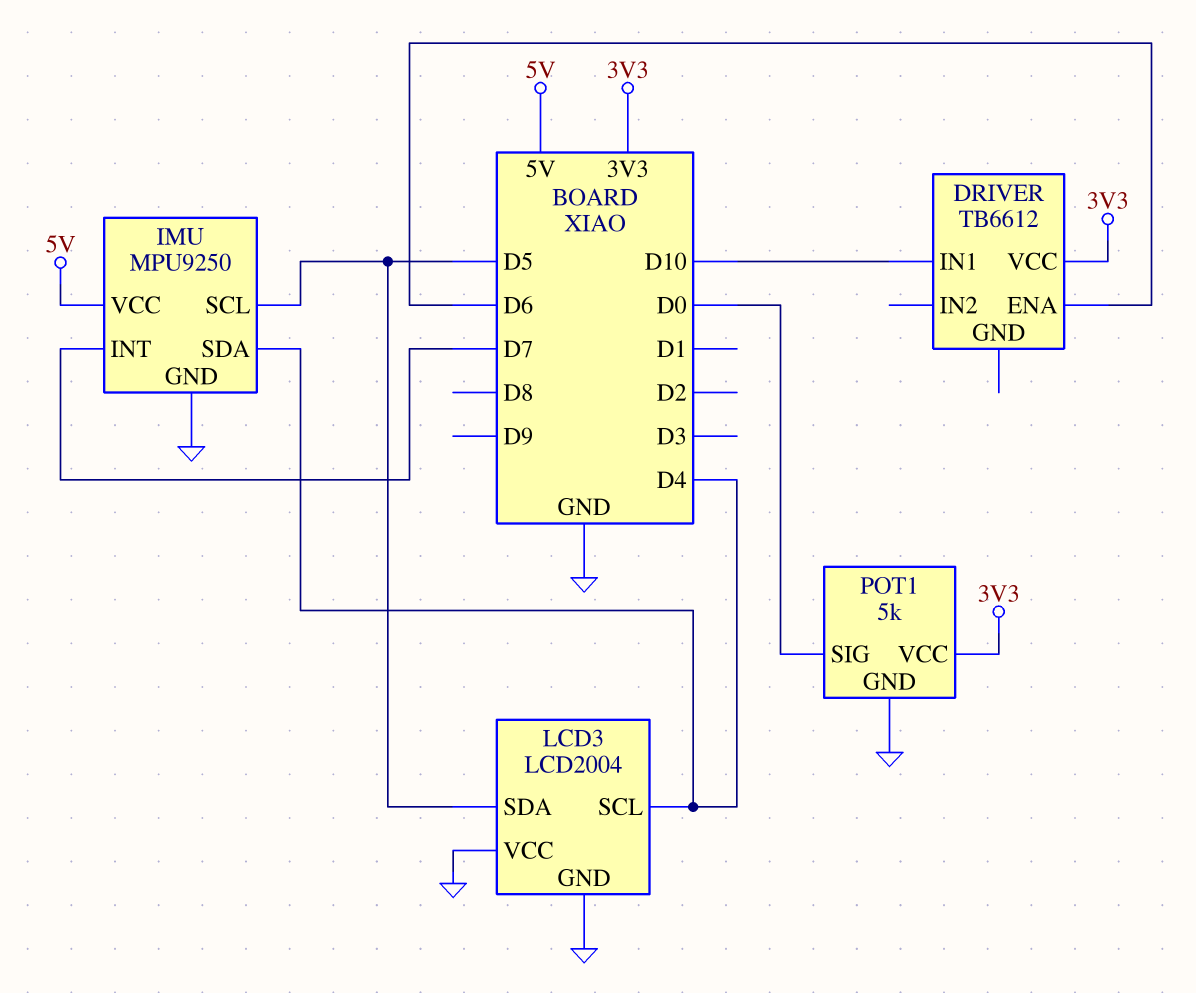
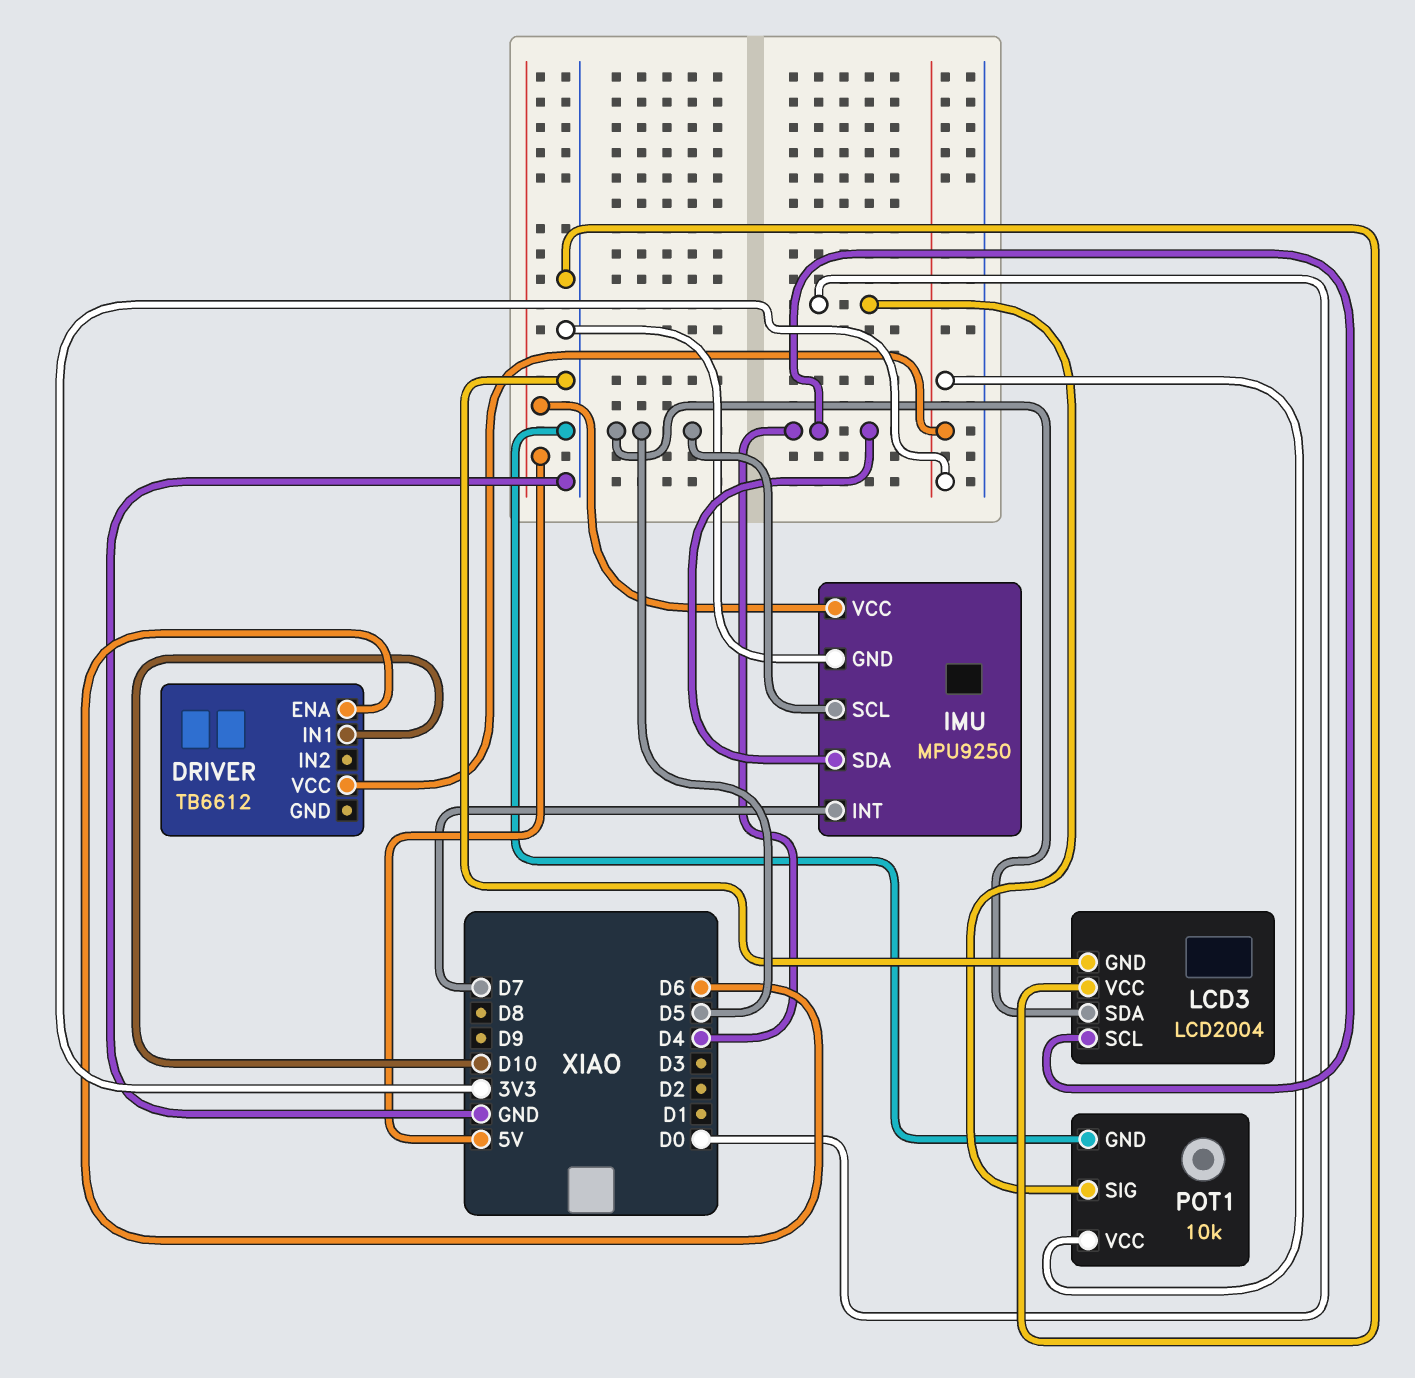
POT1: 5k -> 10k

